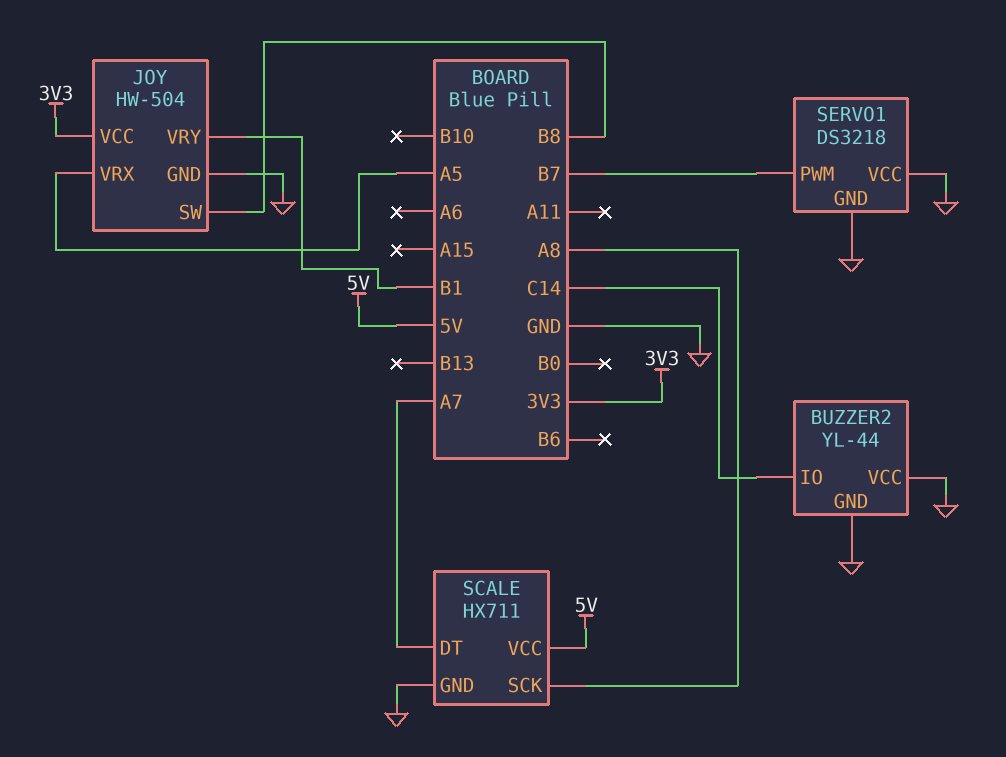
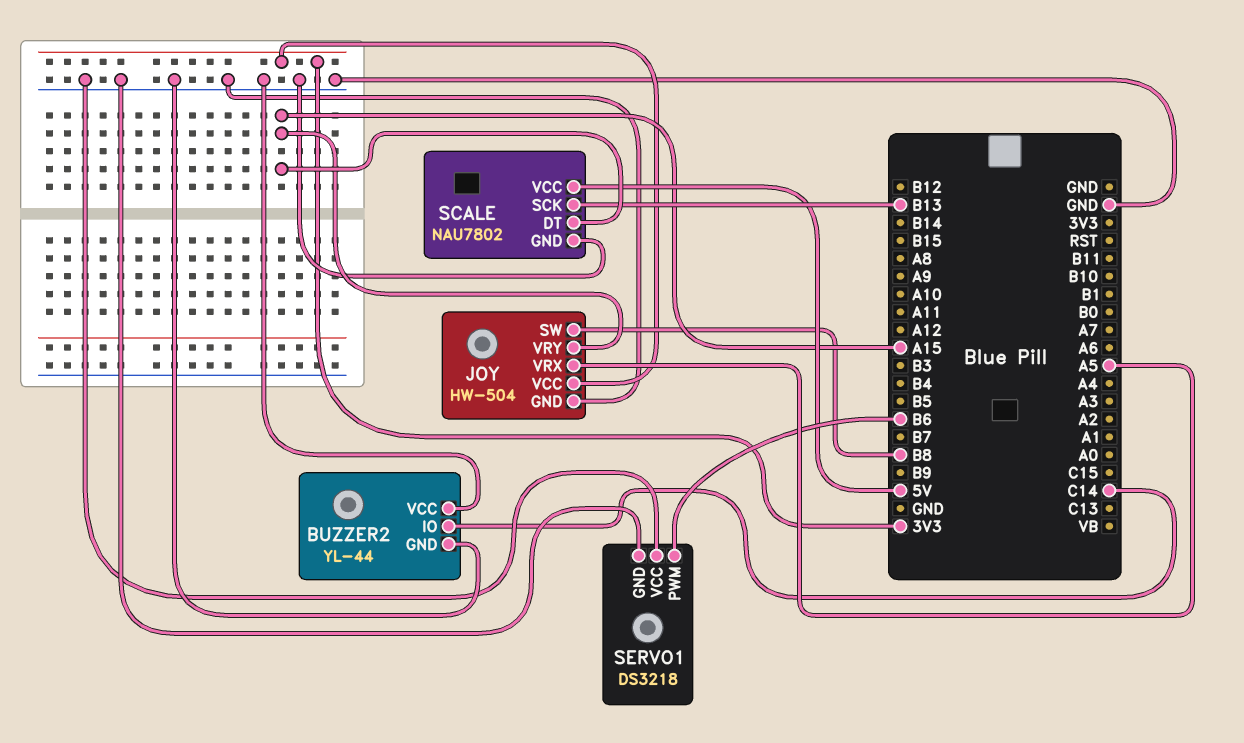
JOY pin VRY: B1 -> A15
SCALE: HX711 -> NAU7802
SCALE pin DT: A7 -> A15
SCALE pin SCK: A8 -> B13
SERVO1 pin PWM: B7 -> B6

